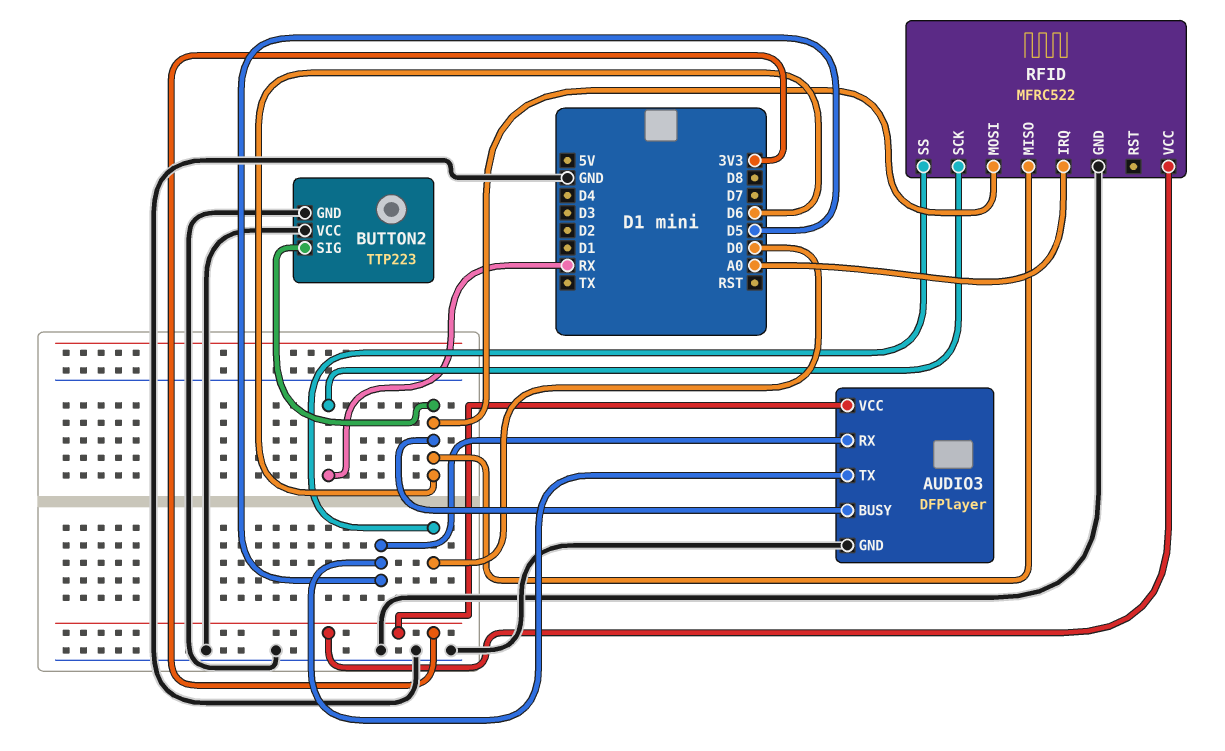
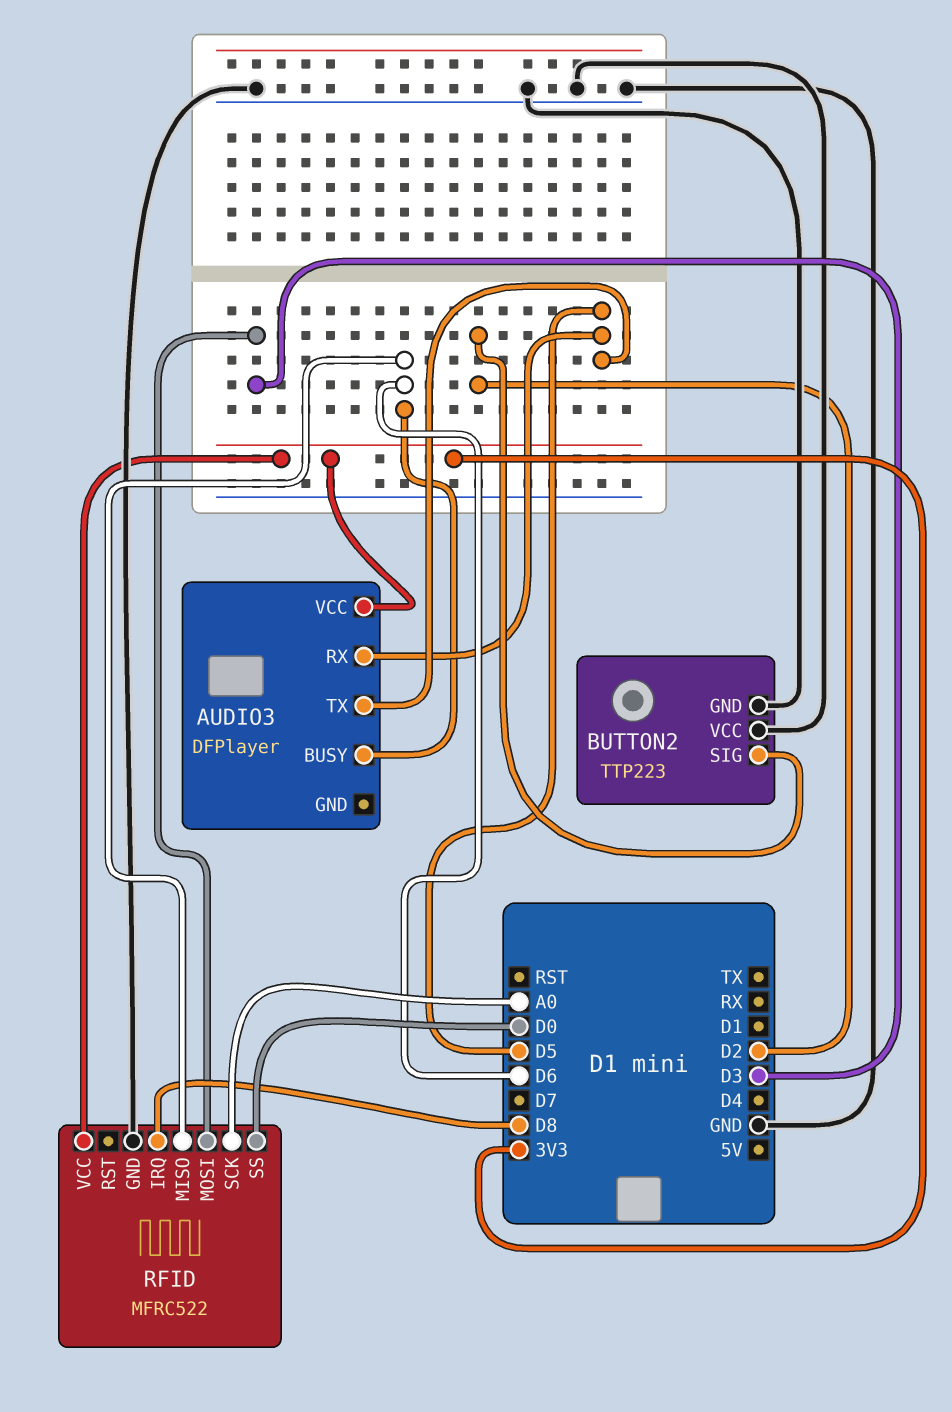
AUDIO3 pin GND: GND -> none
BUTTON2 pin SIG: D6 -> D2
RFID pin IRQ: A0 -> D8
RFID pin MOSI: D6 -> D3
RFID pin SCK: RX -> A0

